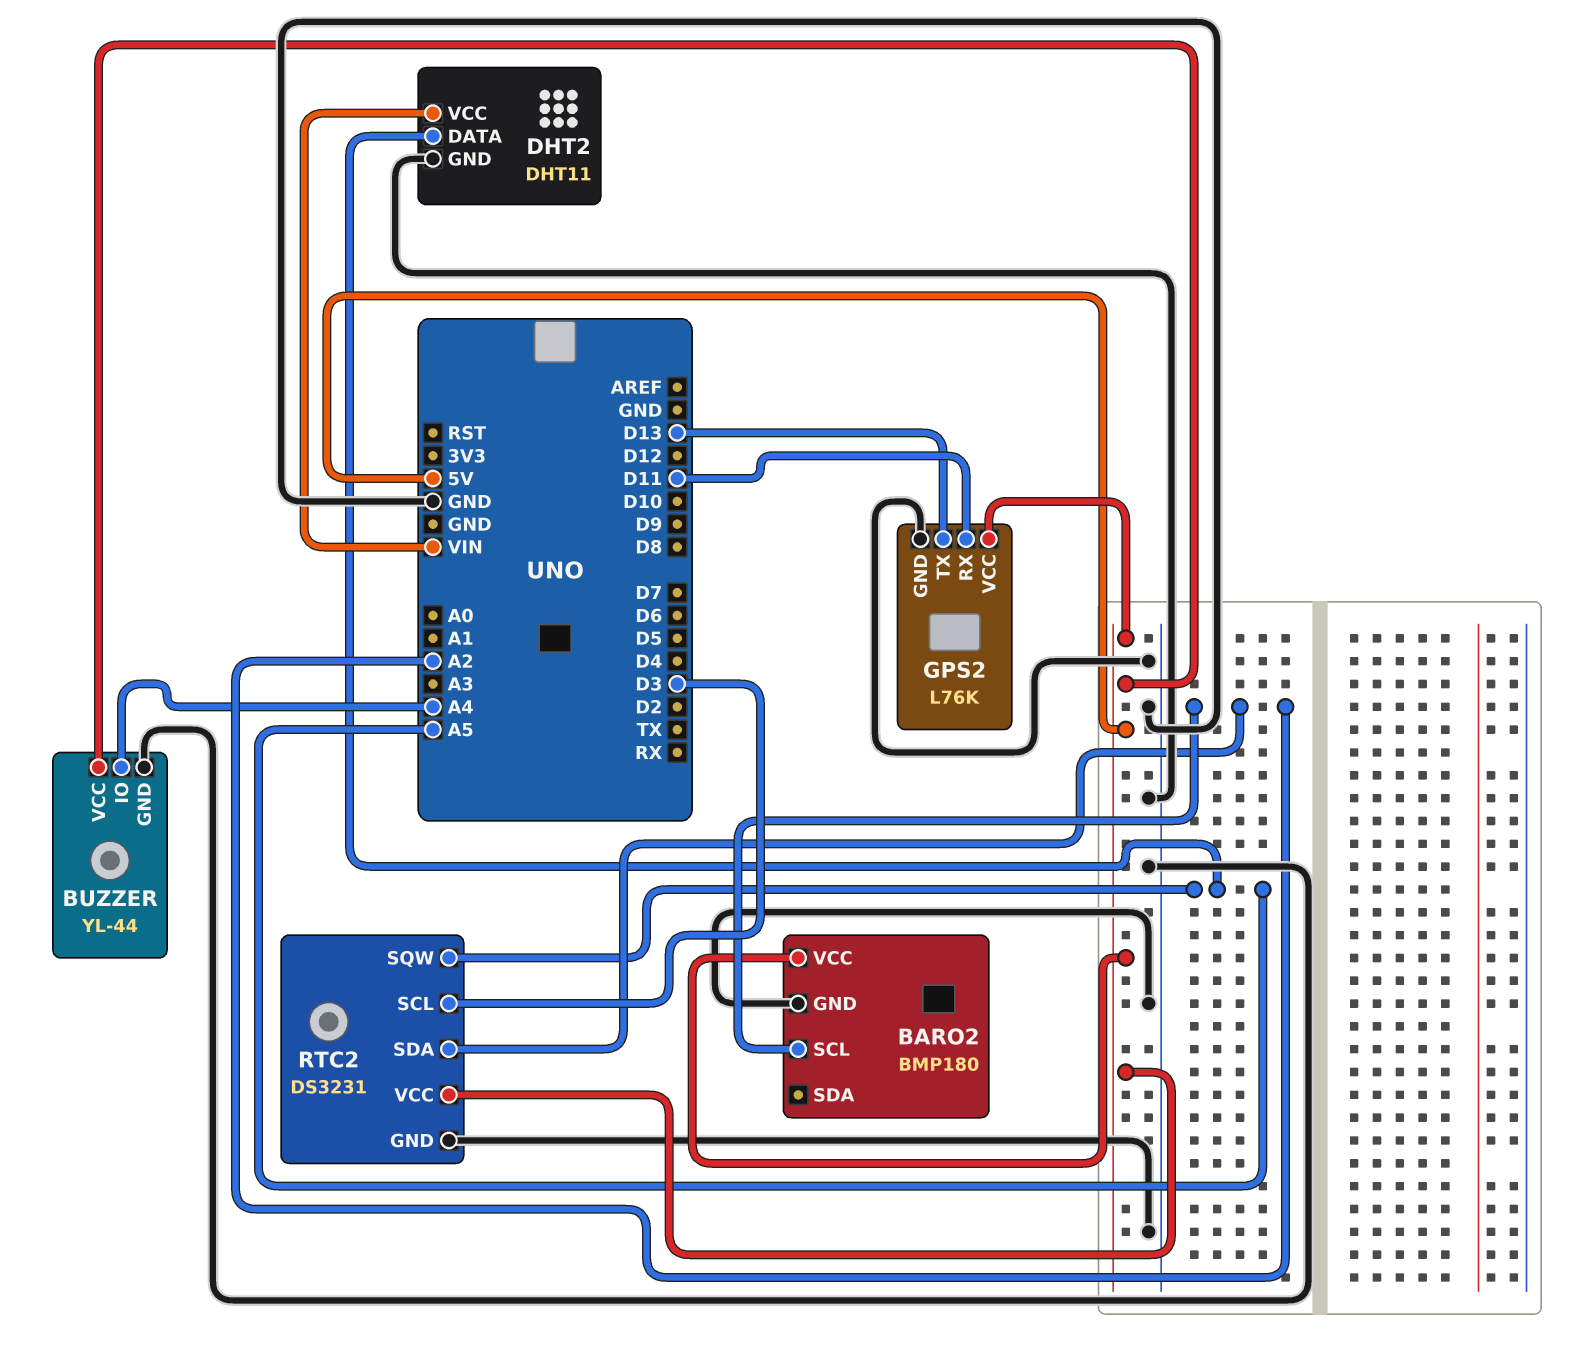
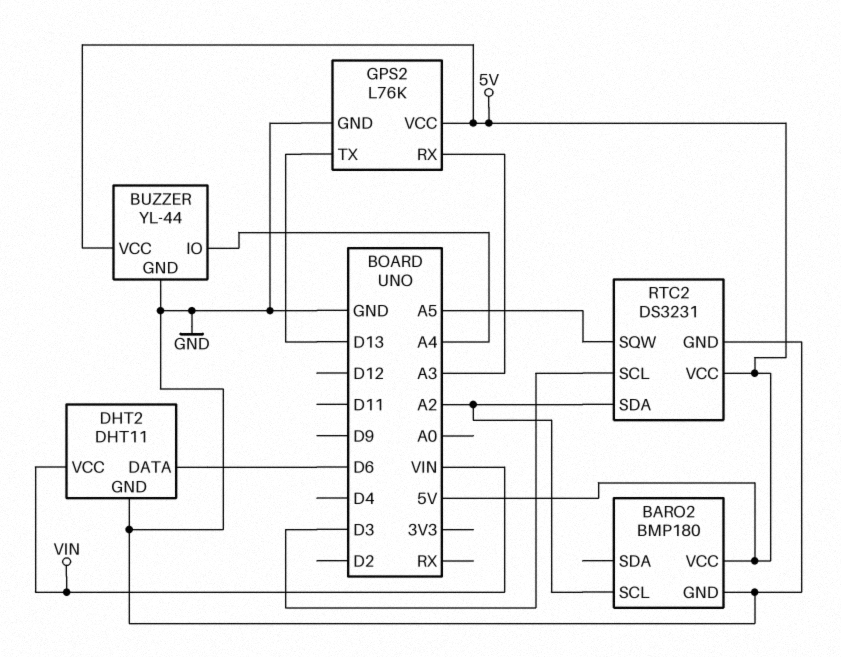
DHT2 pin DATA: A5 -> D6
GPS2 pin RX: D11 -> A3

